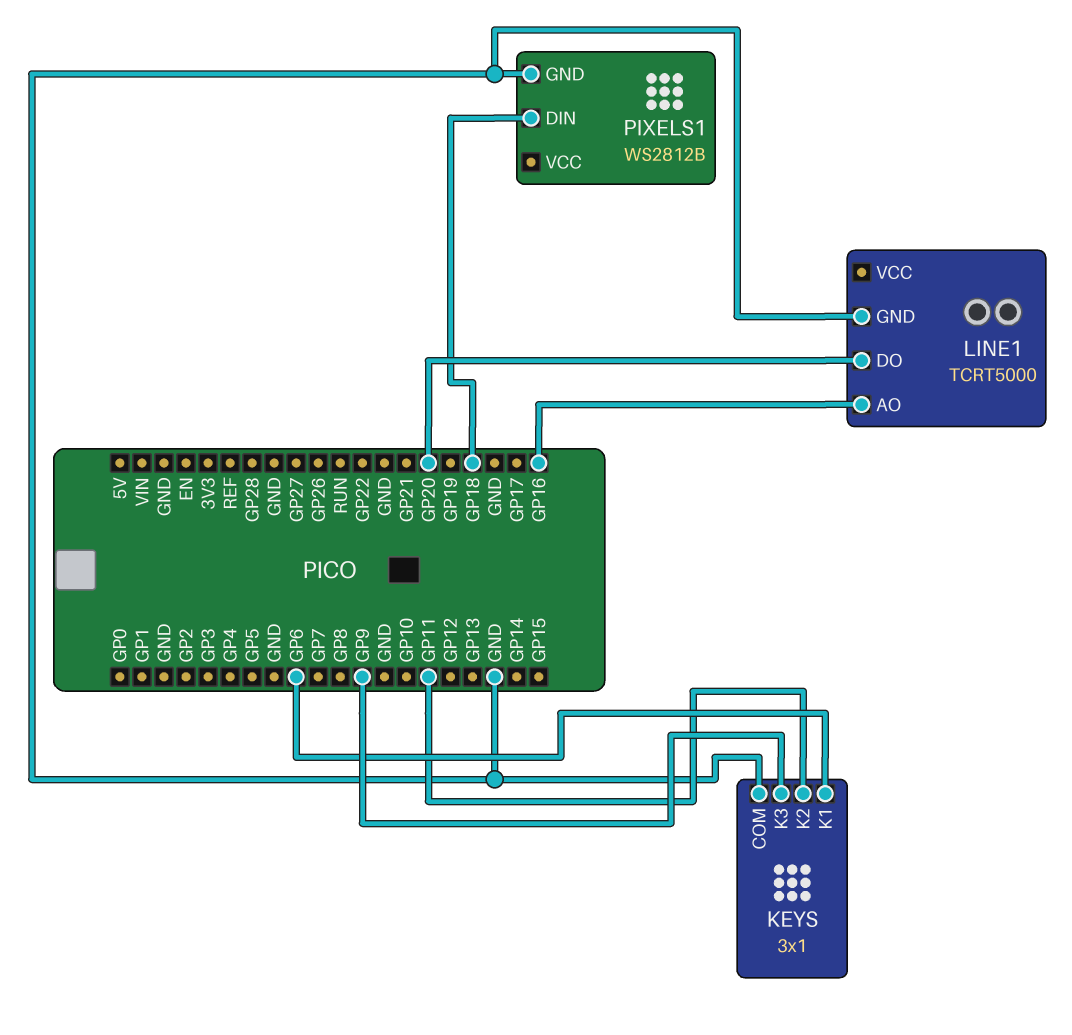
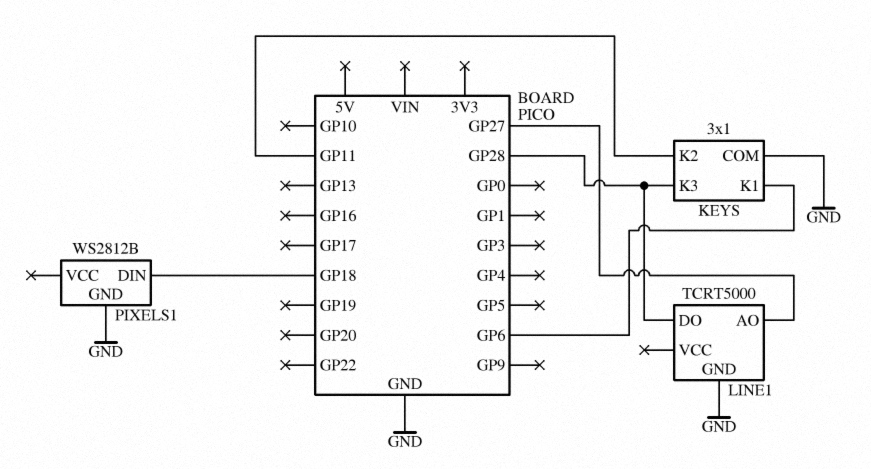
KEYS pin K3: GP9 -> GP28
LINE1 pin AO: GP16 -> GP27
LINE1 pin DO: GP20 -> GP28

